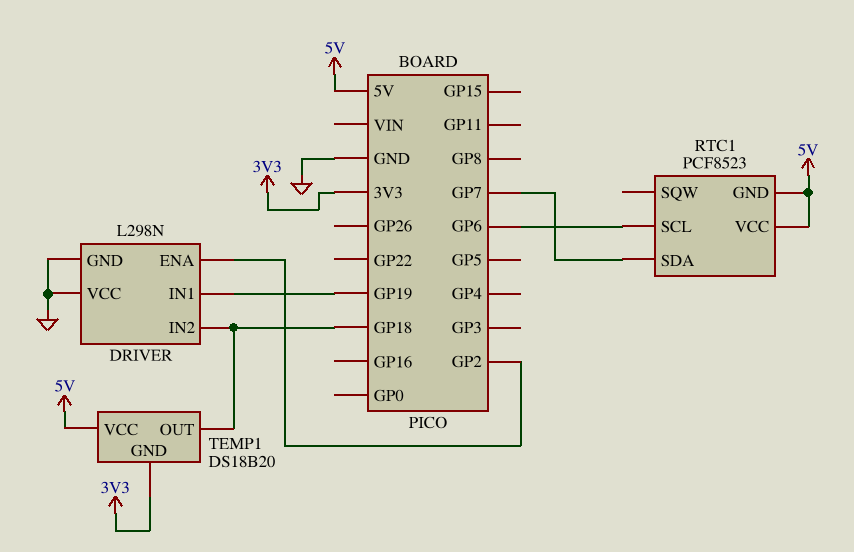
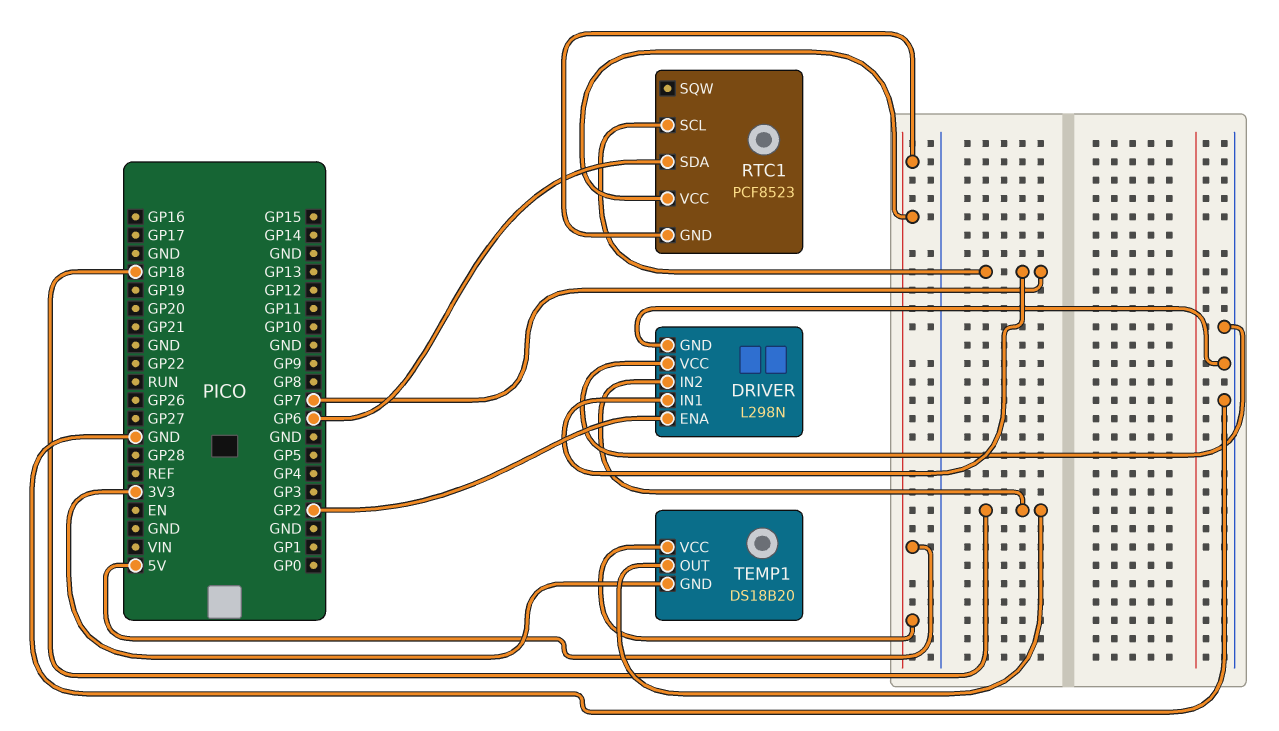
DRIVER pin IN1: GP19 -> GP7
RTC1 pin SCL: GP6 -> GP7
RTC1 pin SDA: GP7 -> GP6

